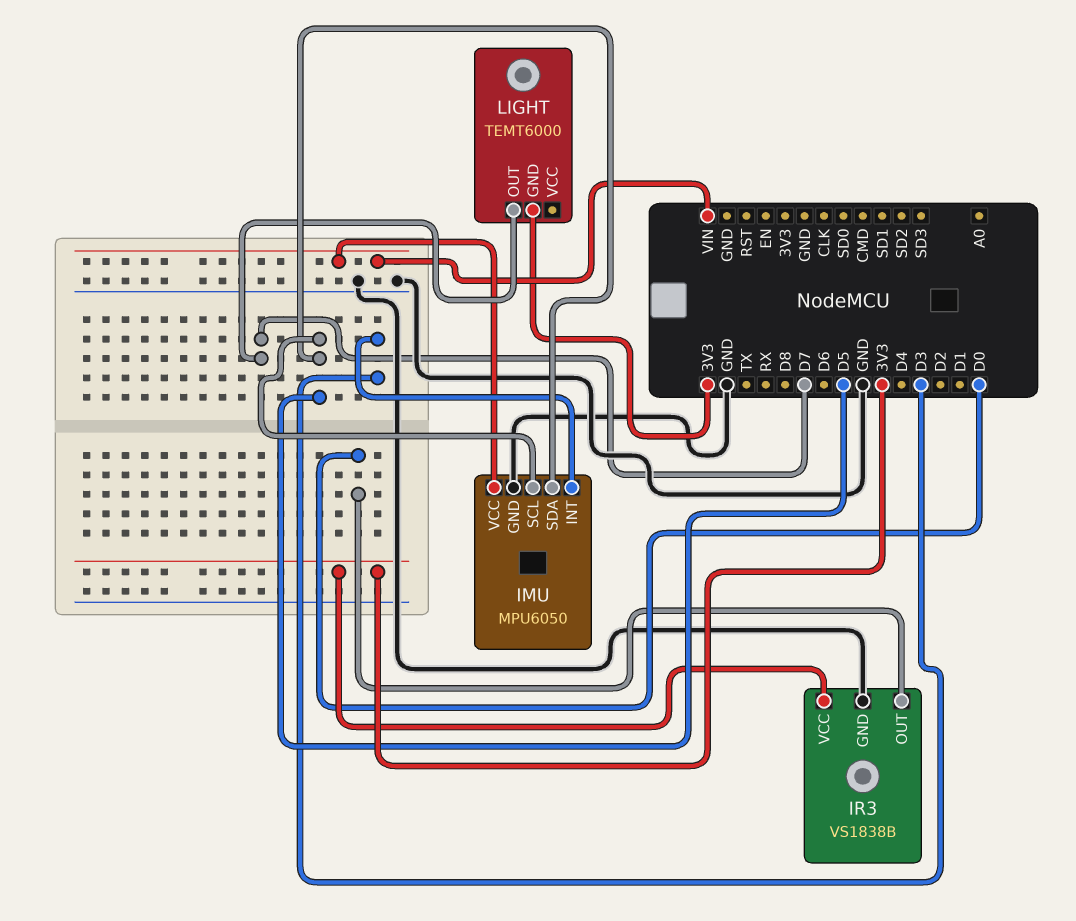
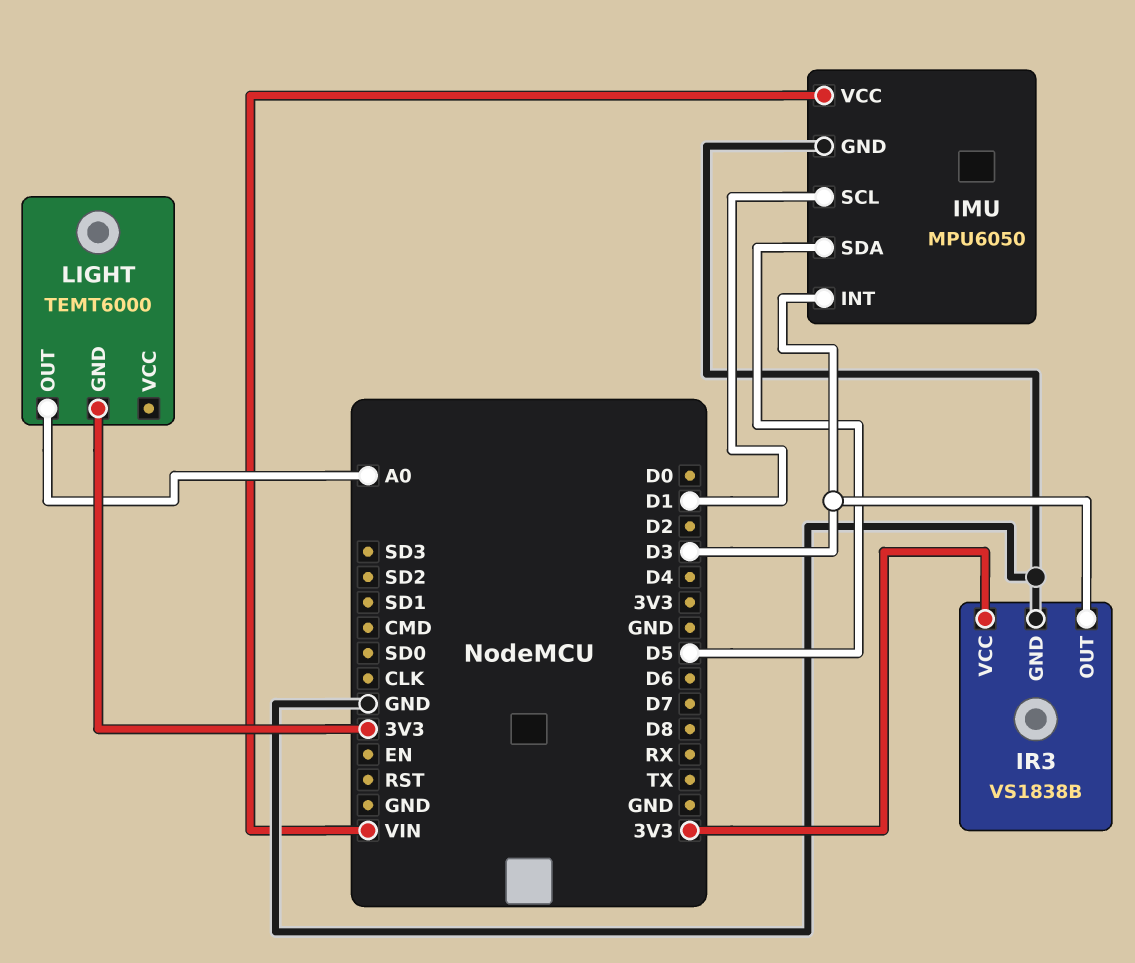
IMU pin SCL: D5 -> D1
IR3 pin OUT: D0 -> D3
LIGHT pin OUT: D7 -> A0

